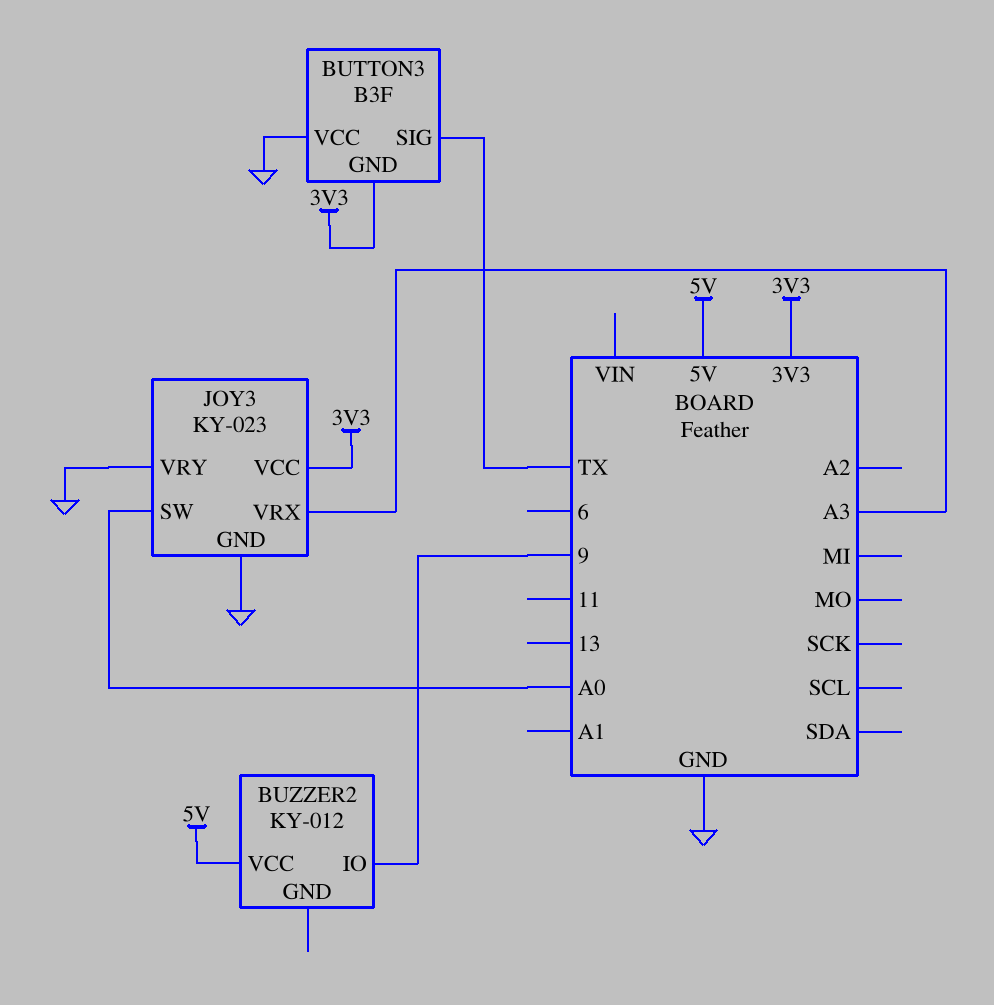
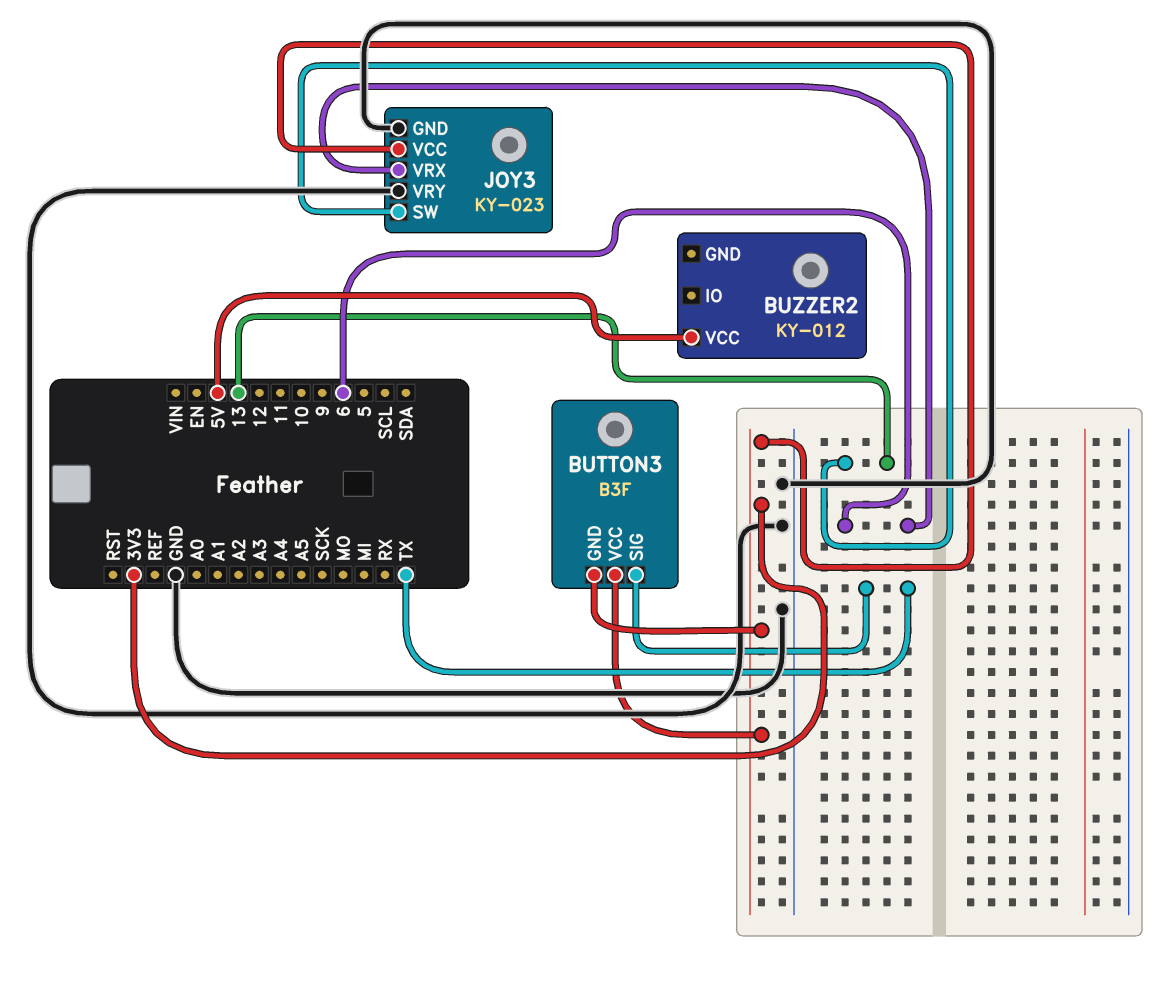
BUTTON3 pin VCC: GND -> 3V3
BUZZER2 pin IO: 9 -> none
JOY3 pin SW: A0 -> 13
JOY3 pin VRX: A3 -> 6

